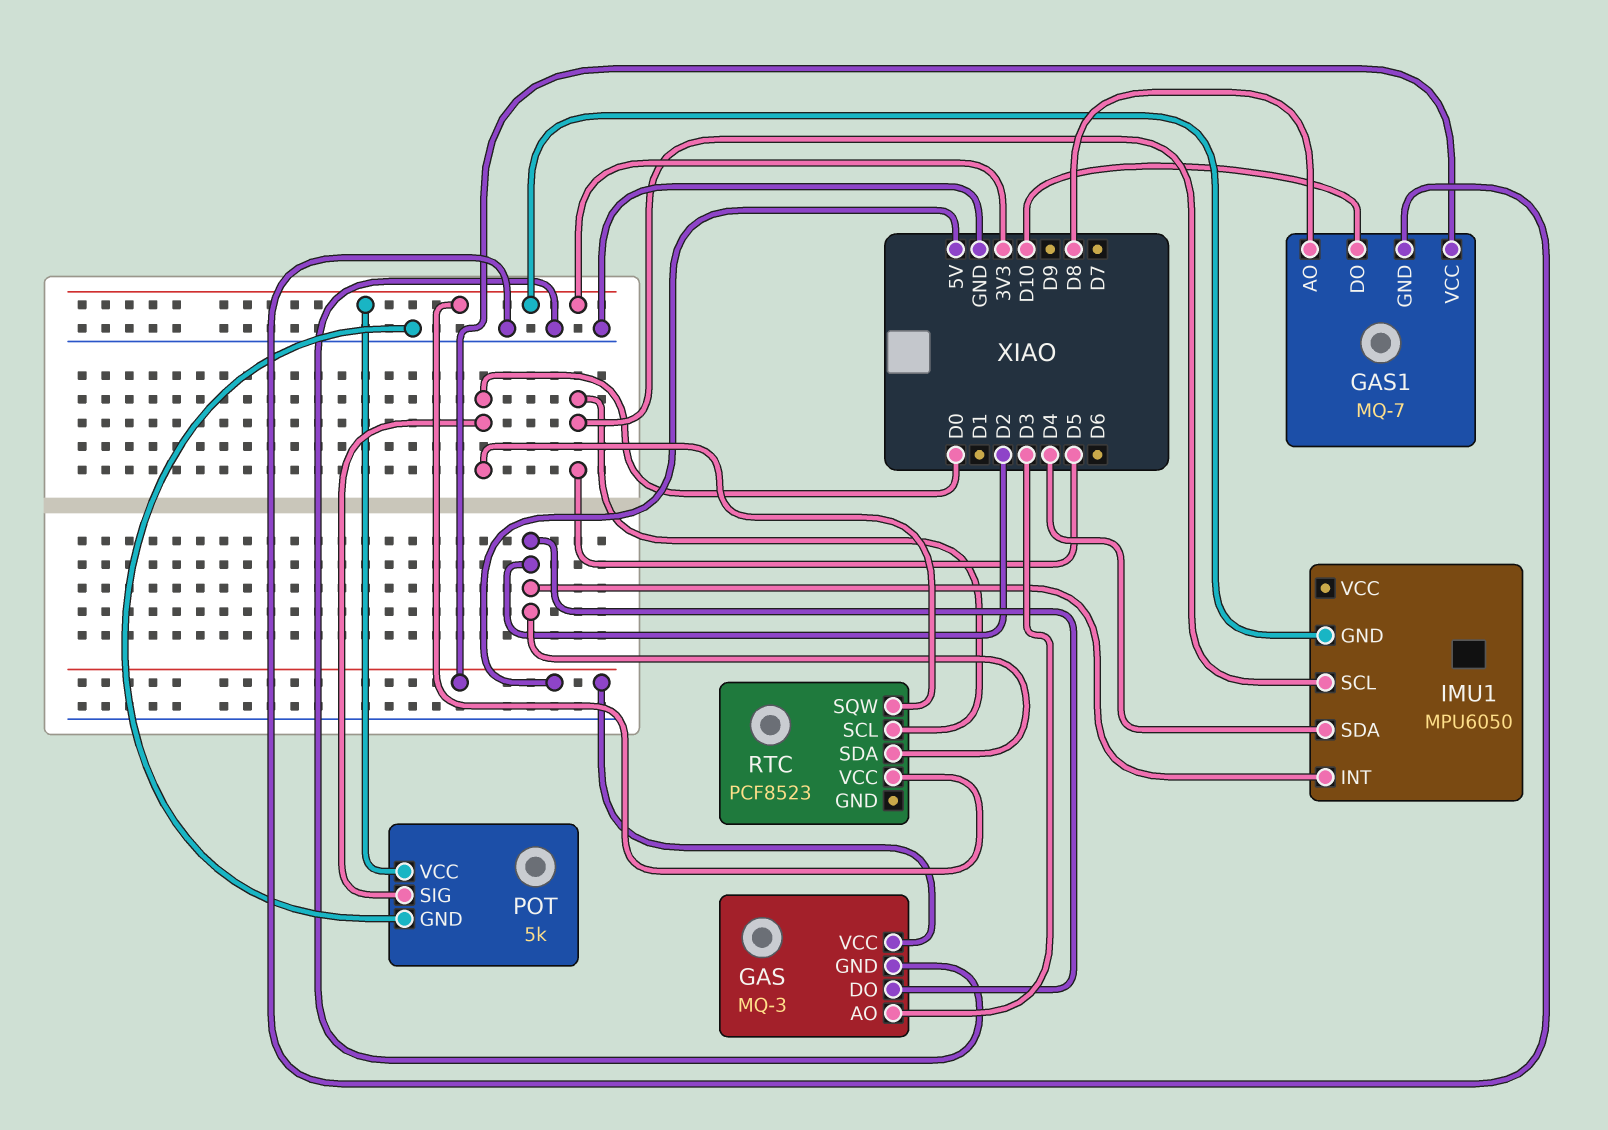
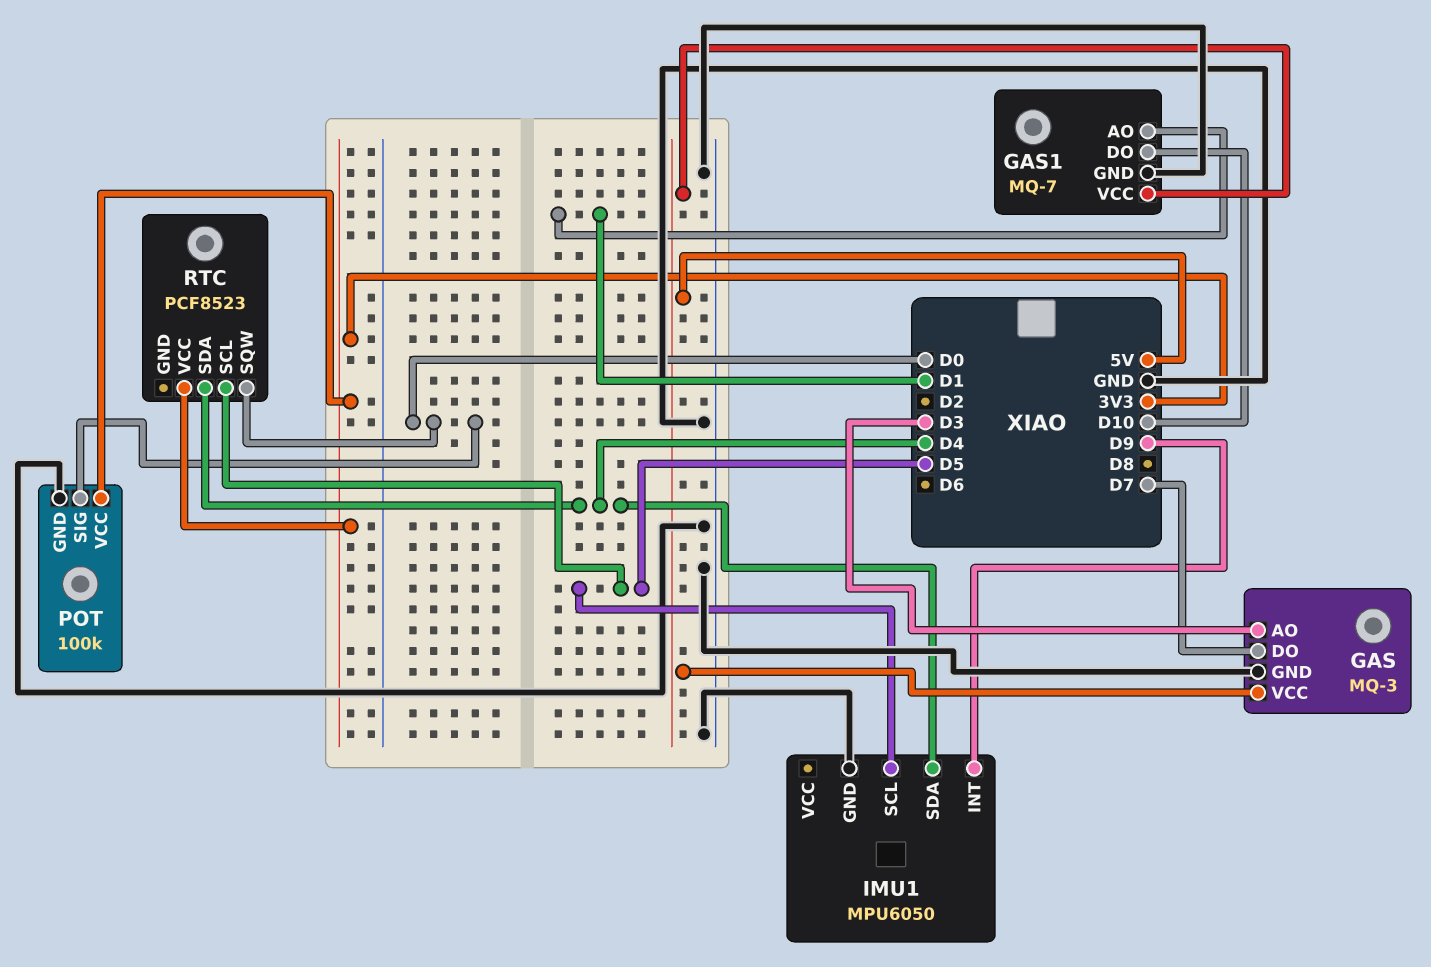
GAS pin DO: D2 -> D7
GAS1 pin AO: D8 -> D1
IMU1 pin GND: 3V3 -> GND
IMU1 pin INT: D2 -> D9
POT: 5k -> 100k
RTC pin SDA: D2 -> D4

